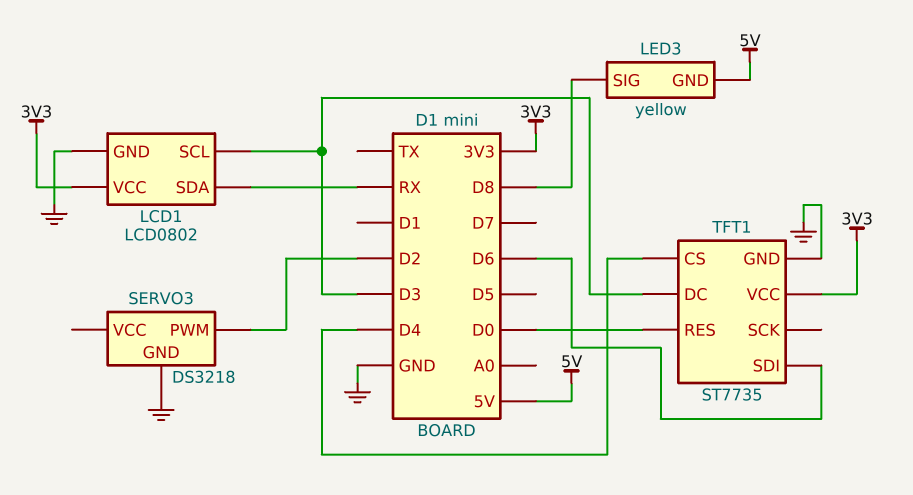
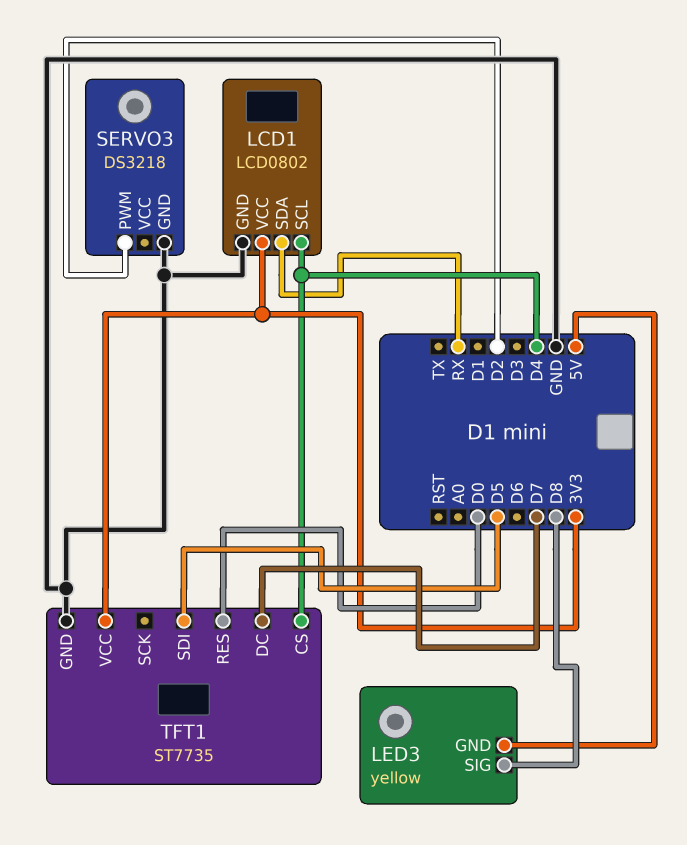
LCD1 pin SCL: D3 -> D4
TFT1 pin DC: D3 -> D7
TFT1 pin SDI: D6 -> D5

